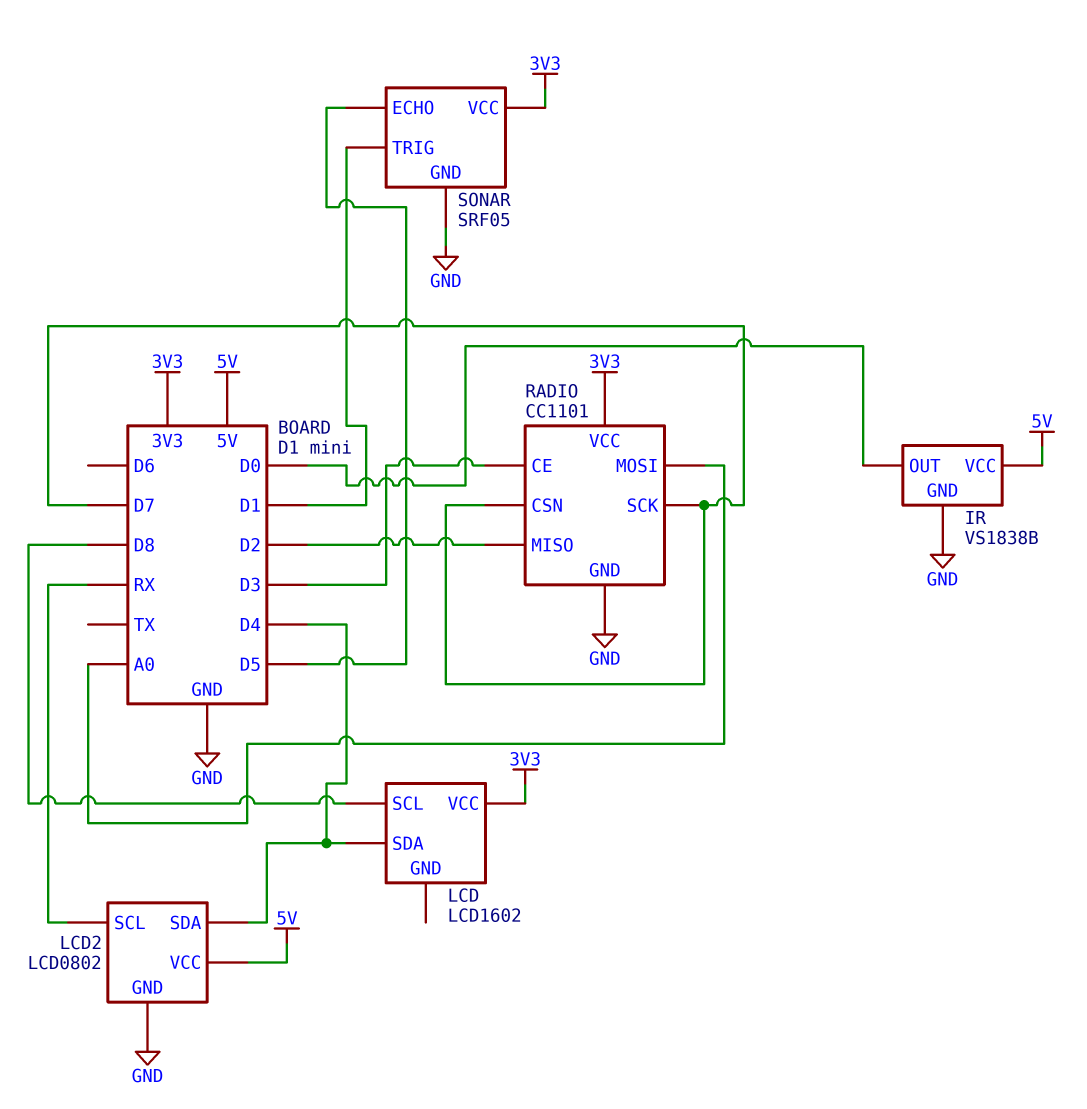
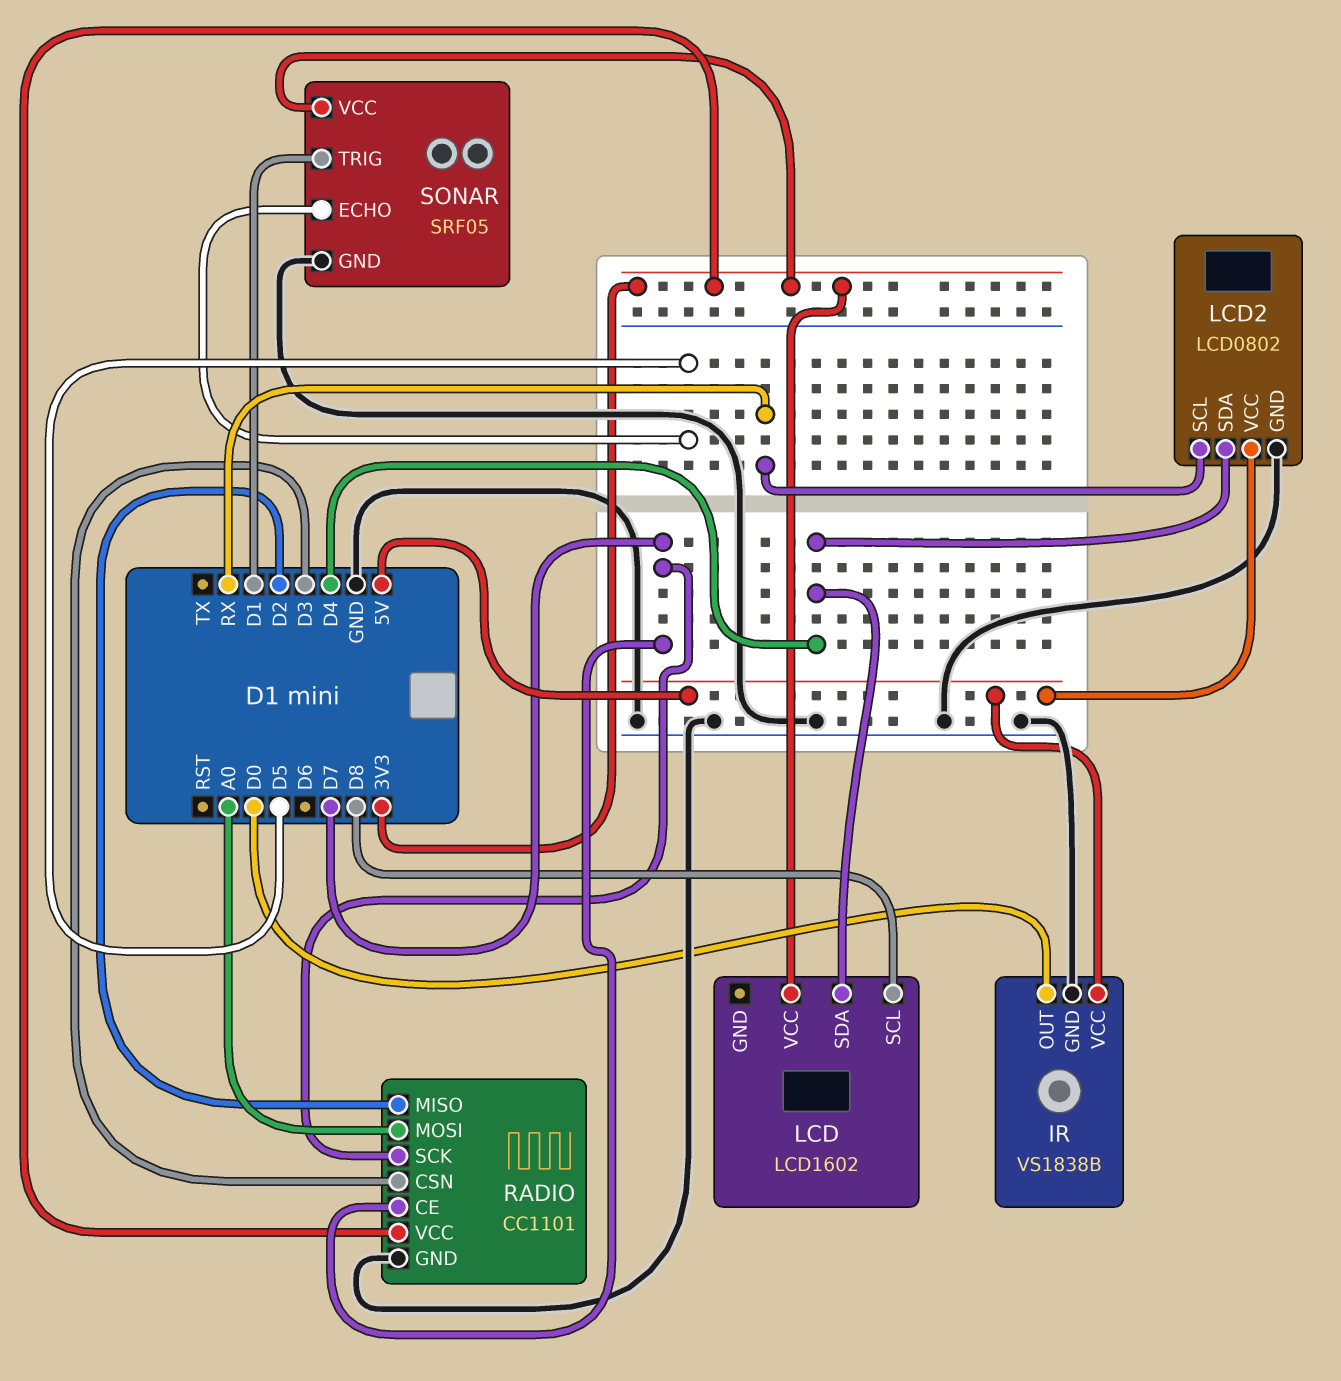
RADIO pin CE: D3 -> D7
RADIO pin CSN: D7 -> D3

